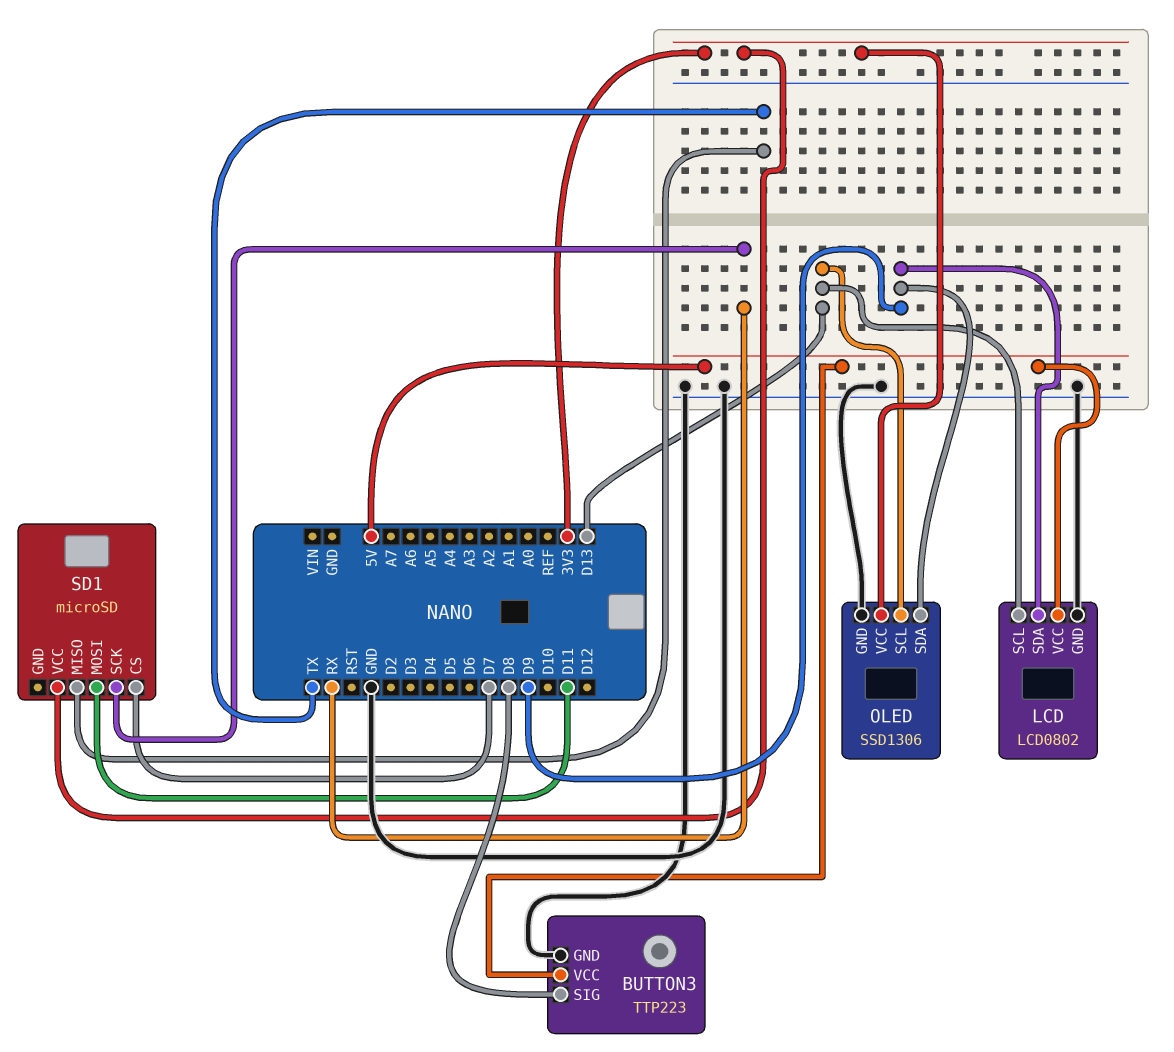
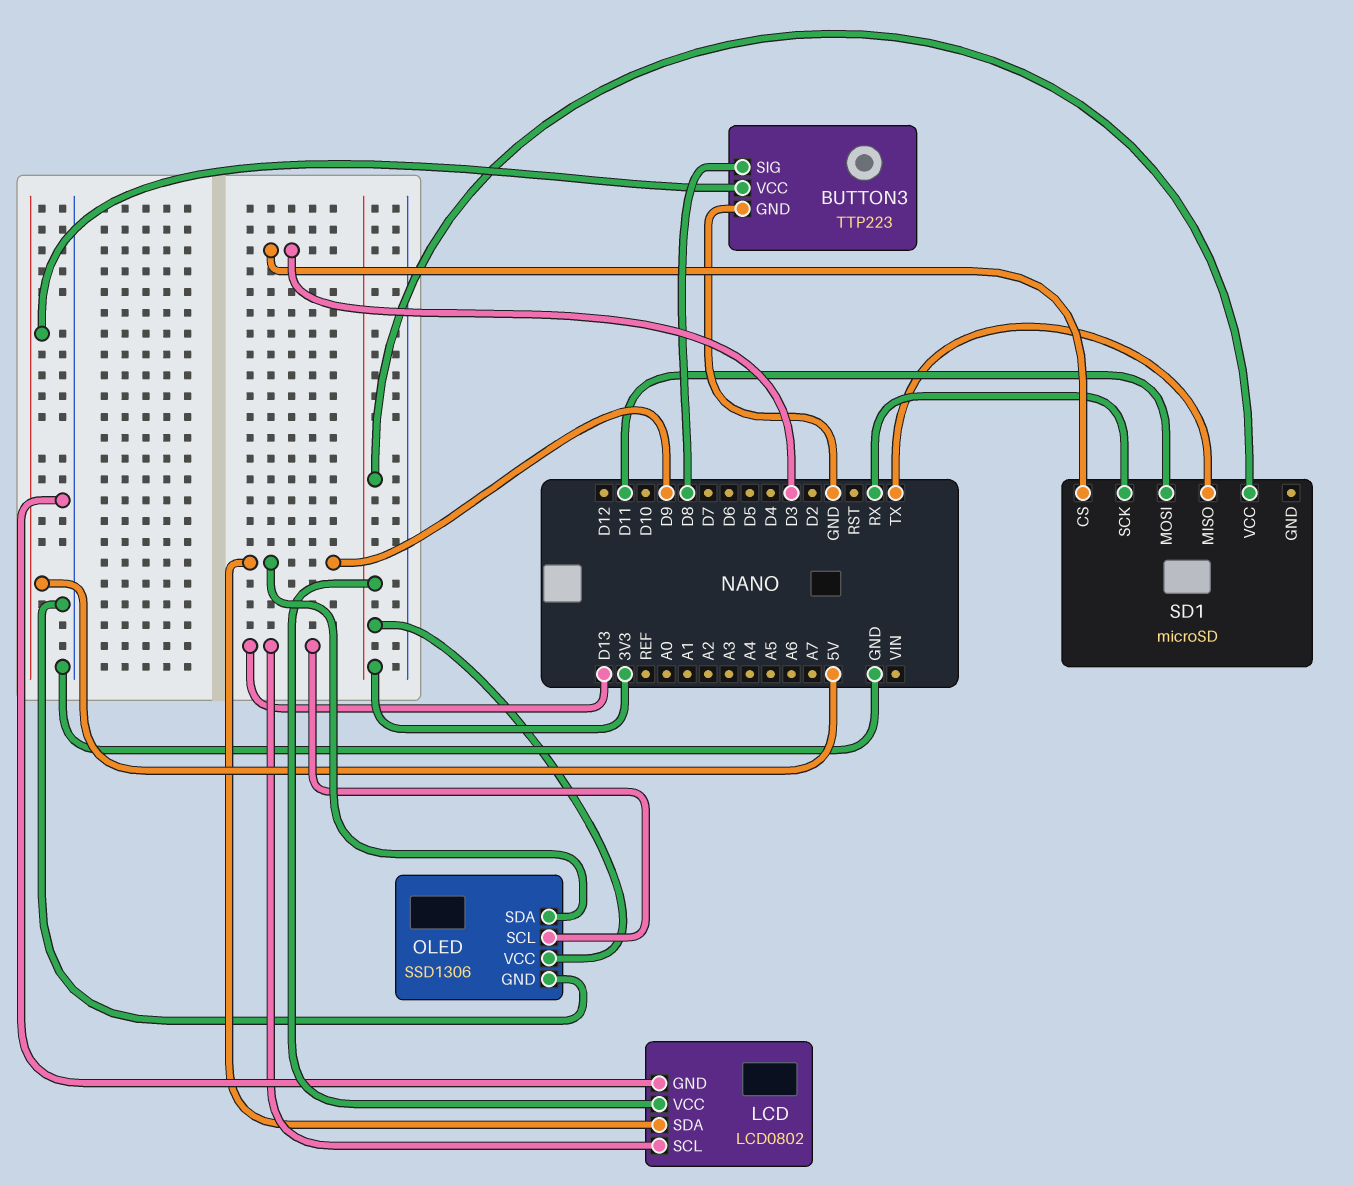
LCD pin VCC: 5V -> 3V3
SD1 pin CS: D7 -> D3

